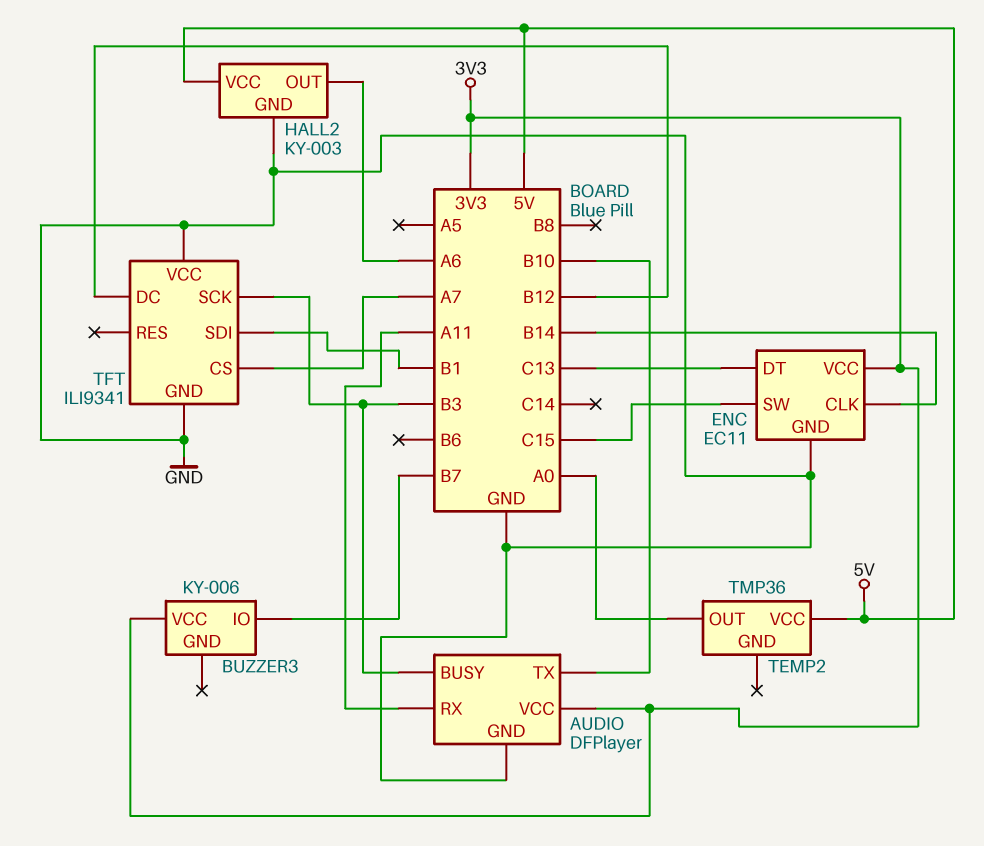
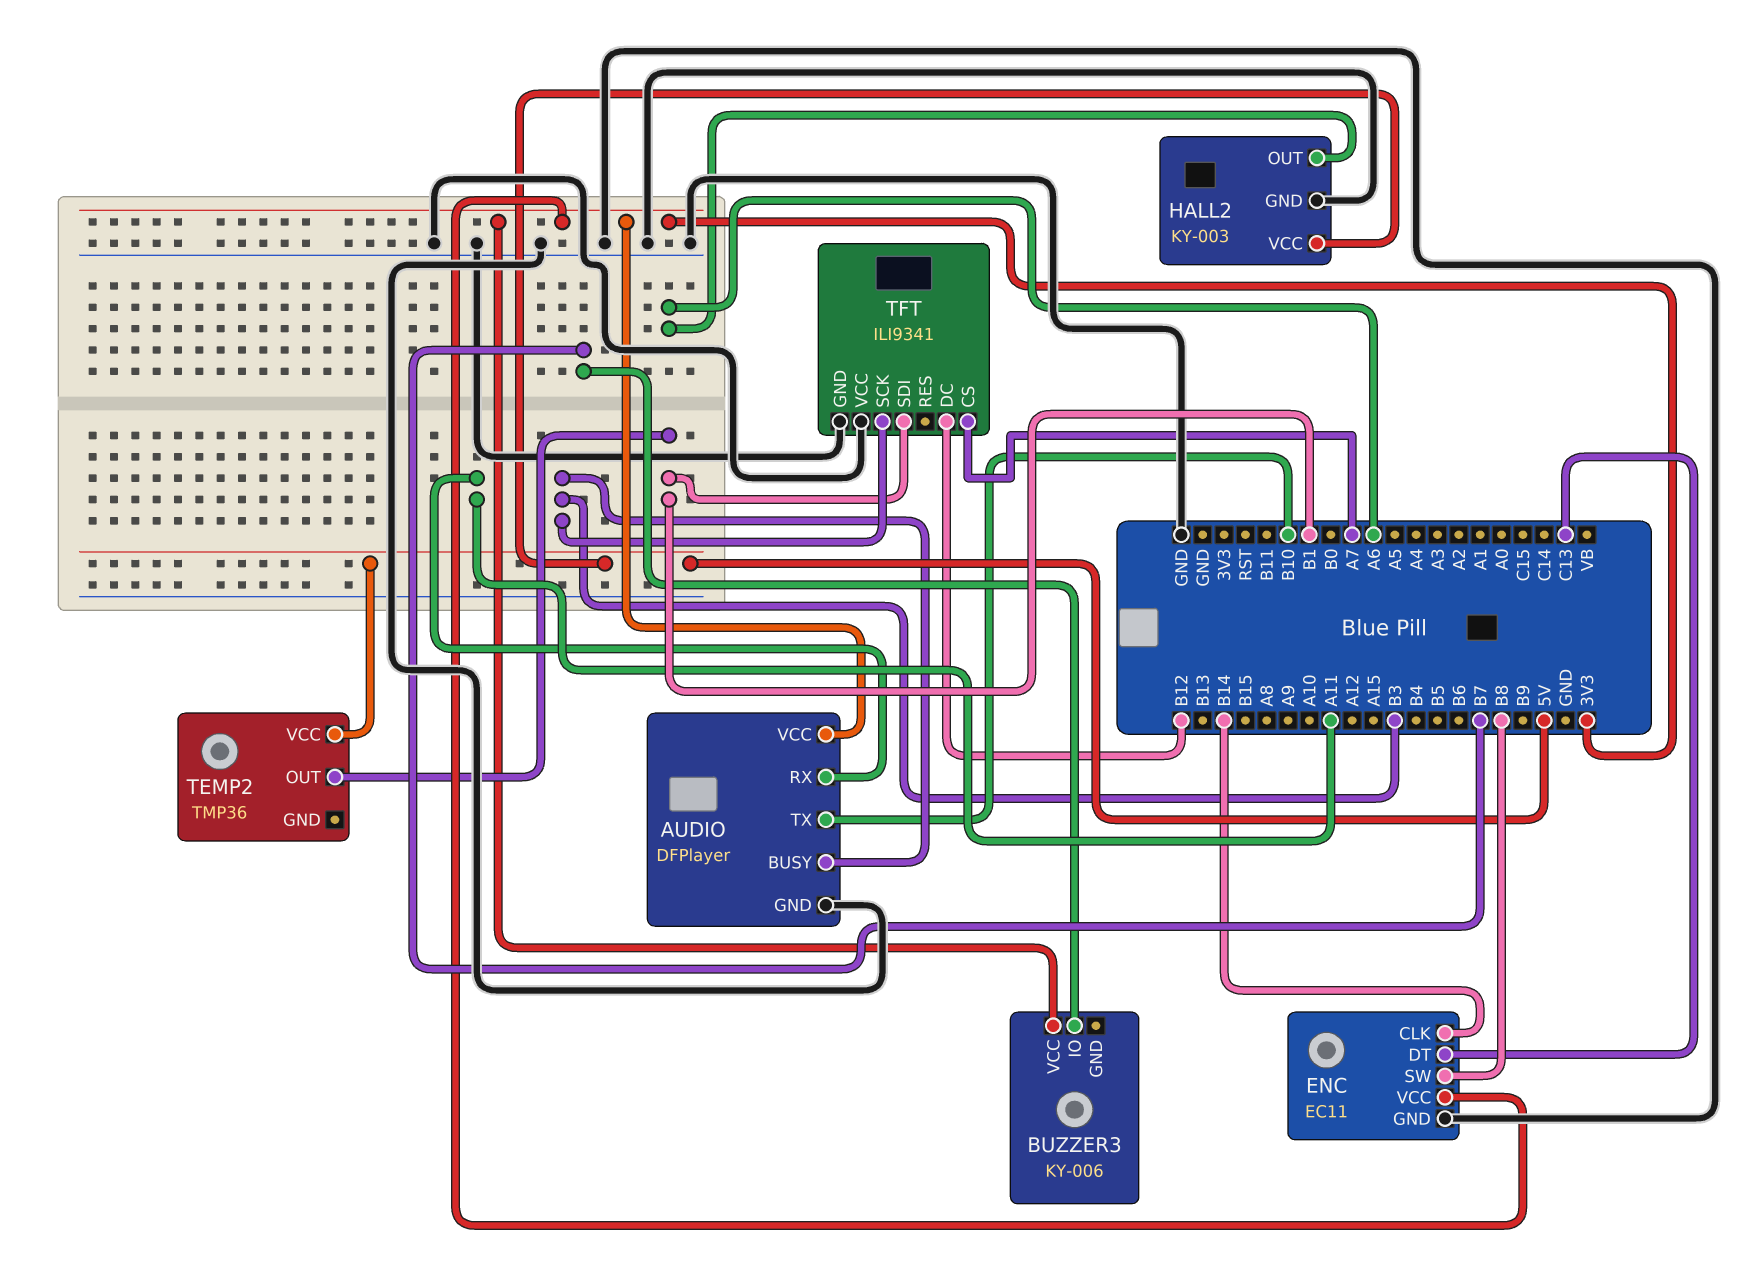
ENC pin SW: C15 -> B8
TEMP2 pin OUT: A0 -> B1

